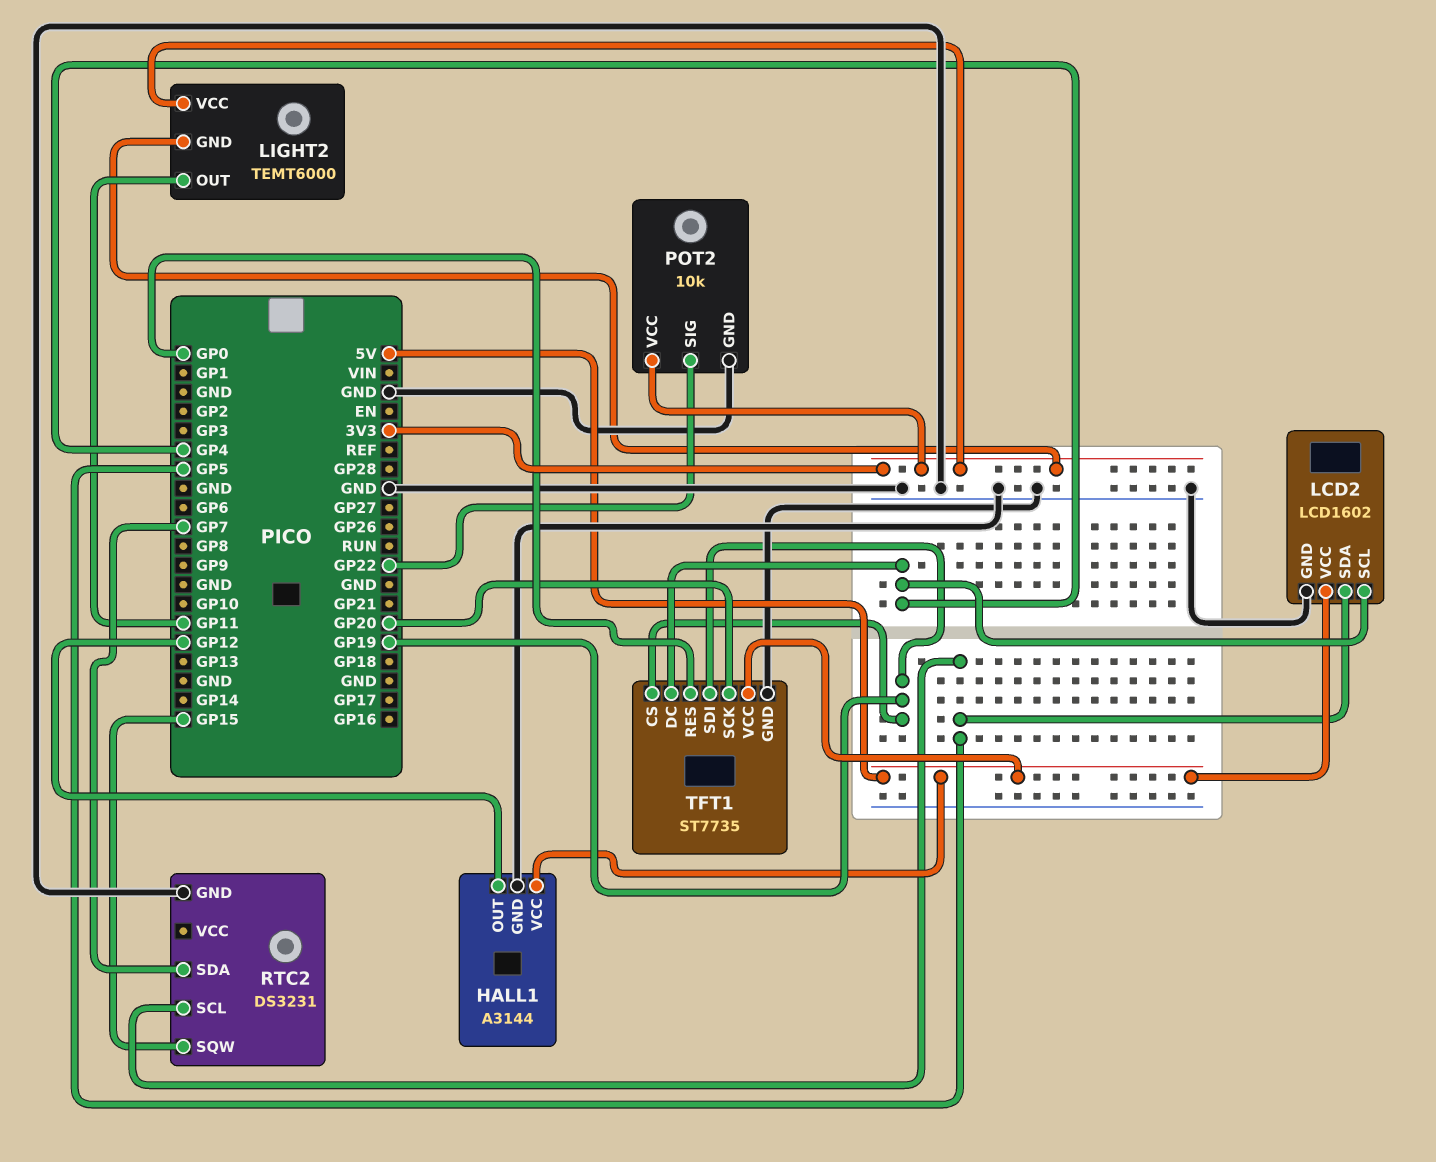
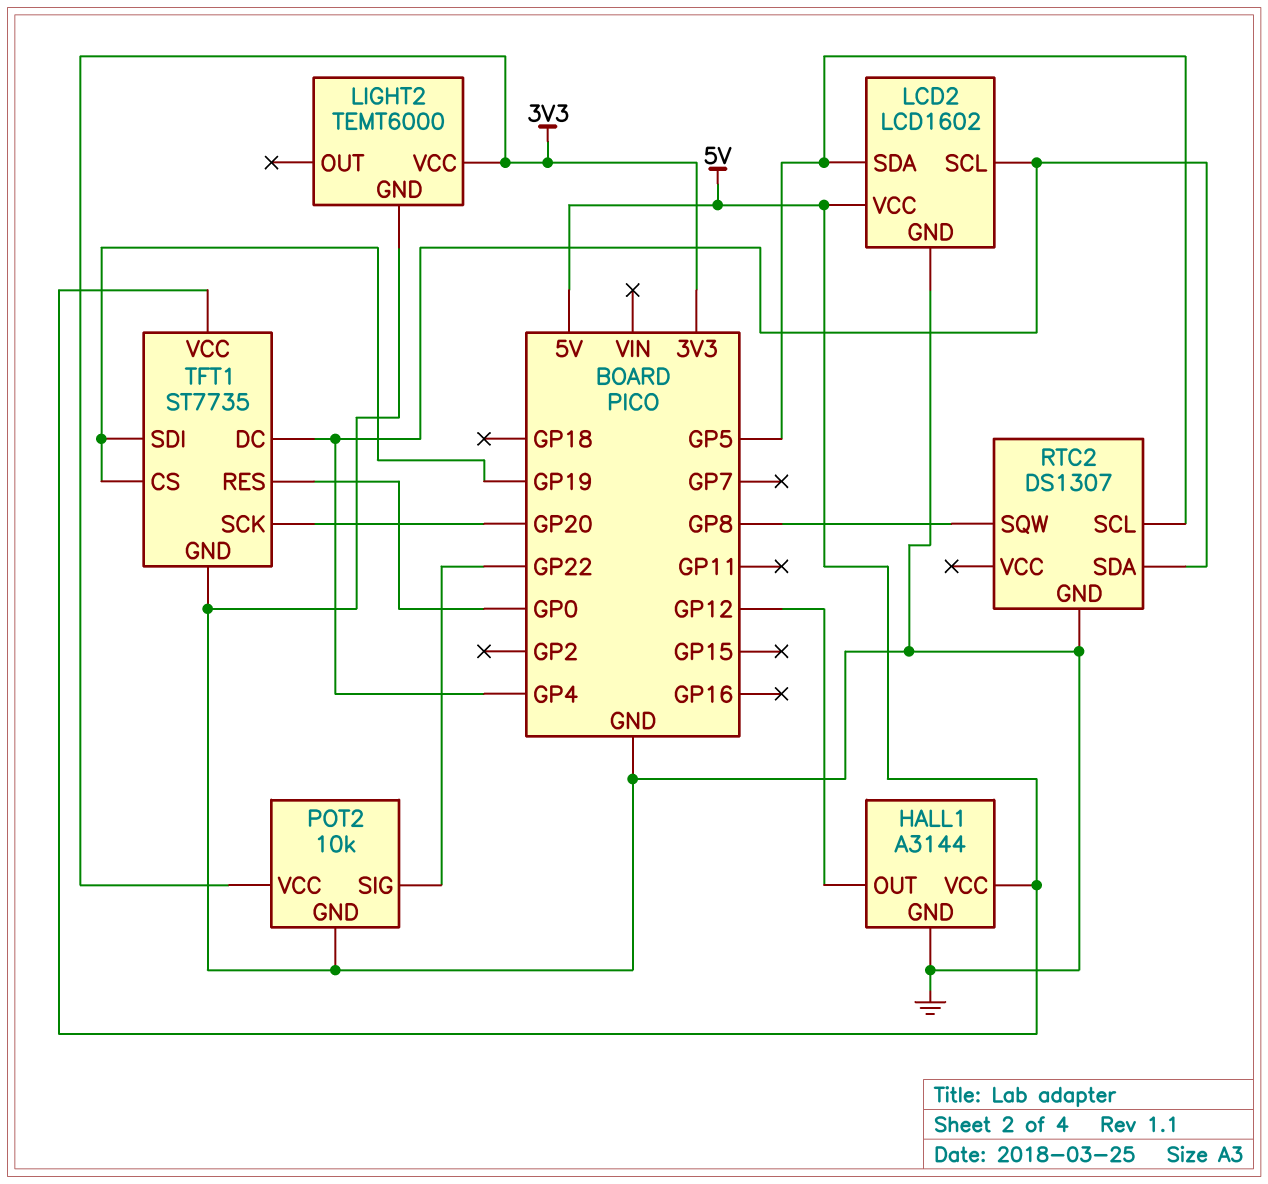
LIGHT2 pin GND: 3V3 -> GND
LIGHT2 pin OUT: GP11 -> none
RTC2: DS3231 -> DS1307
RTC2 pin SDA: GP7 -> GP4
RTC2 pin SQW: GP15 -> GP8

